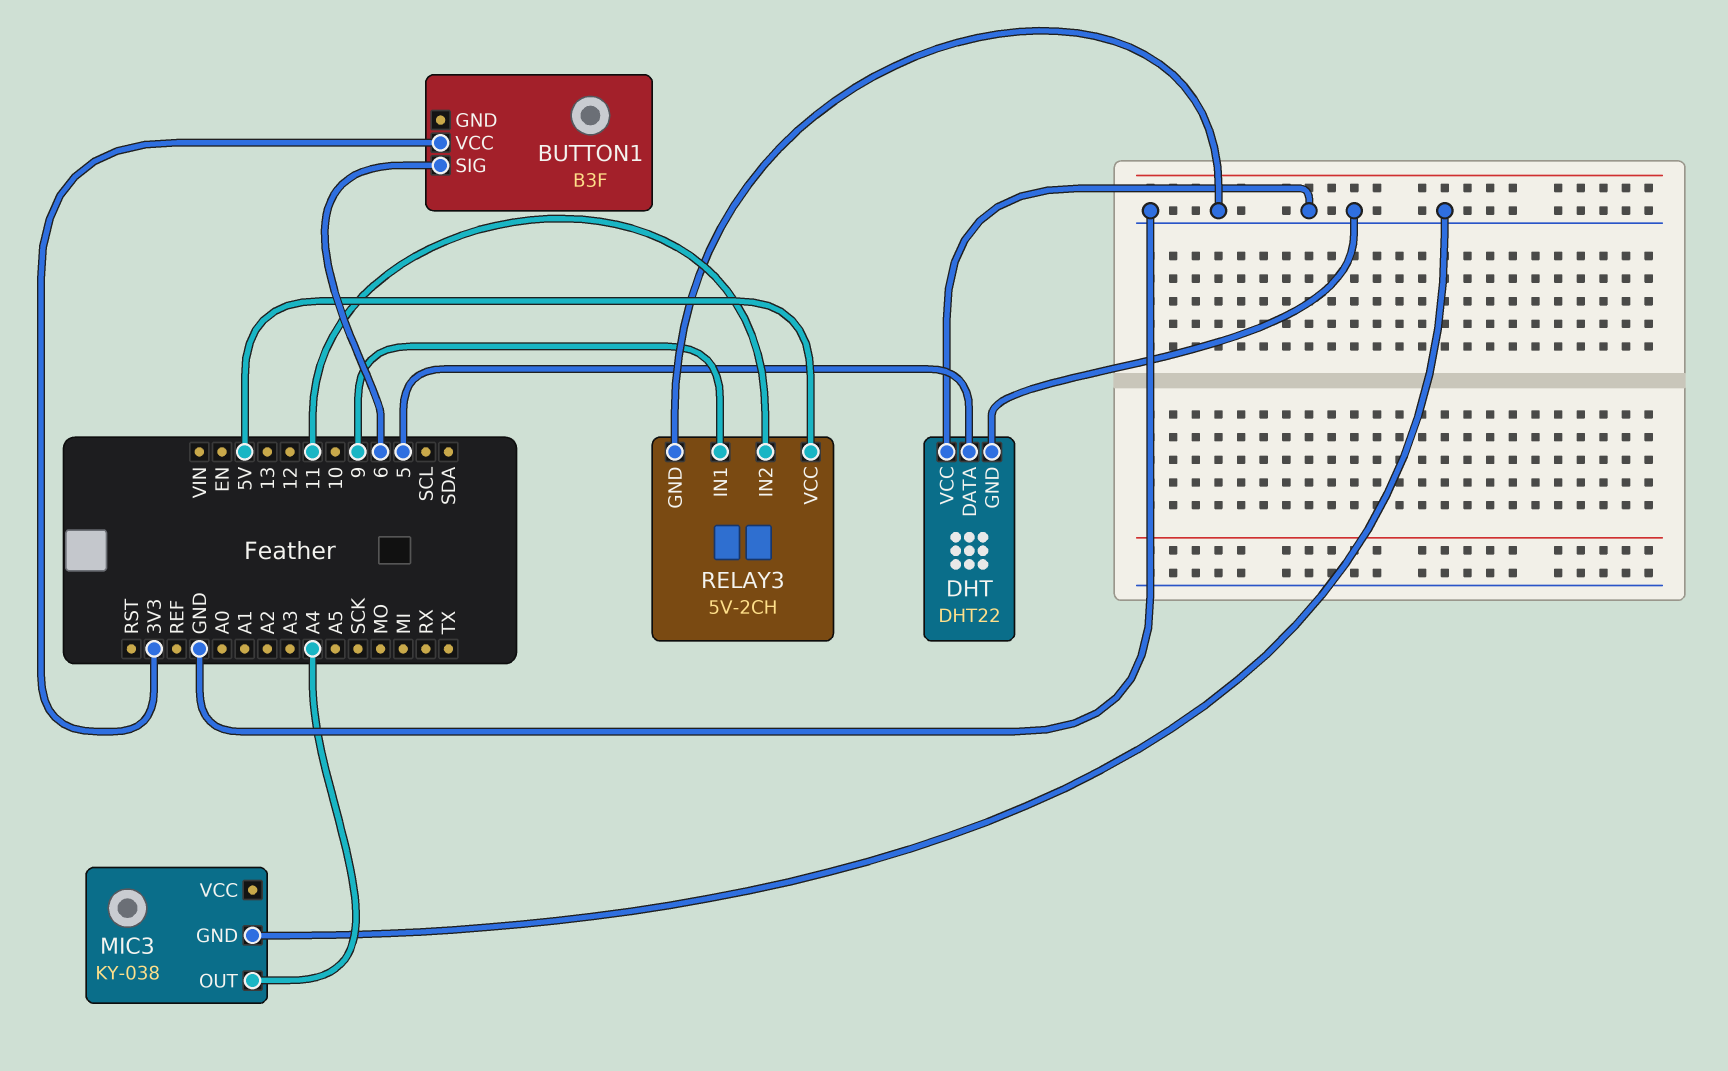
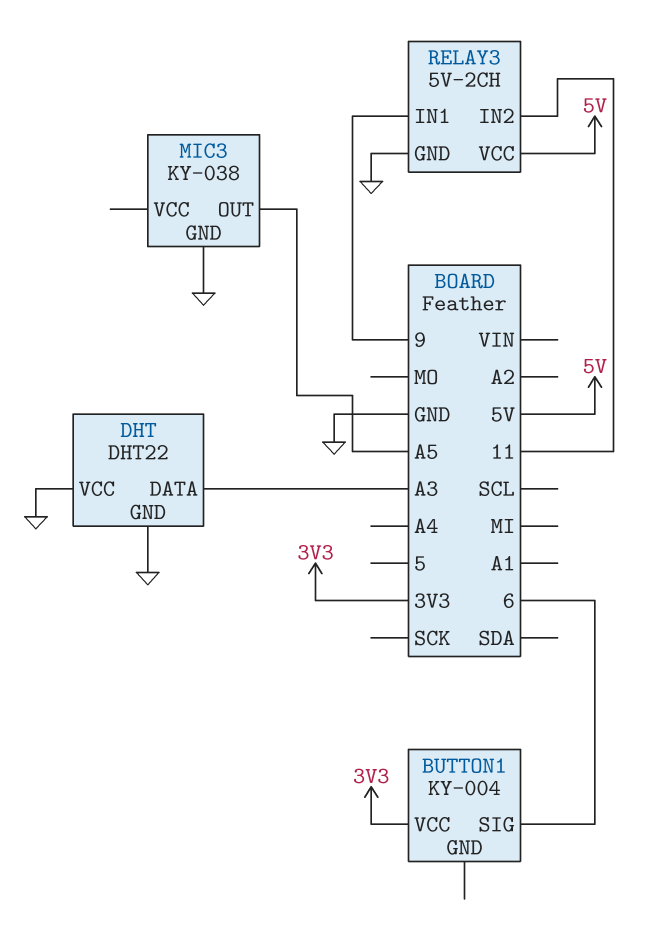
BUTTON1: B3F -> KY-004
DHT pin DATA: 5 -> A3
MIC3 pin OUT: A4 -> A5

